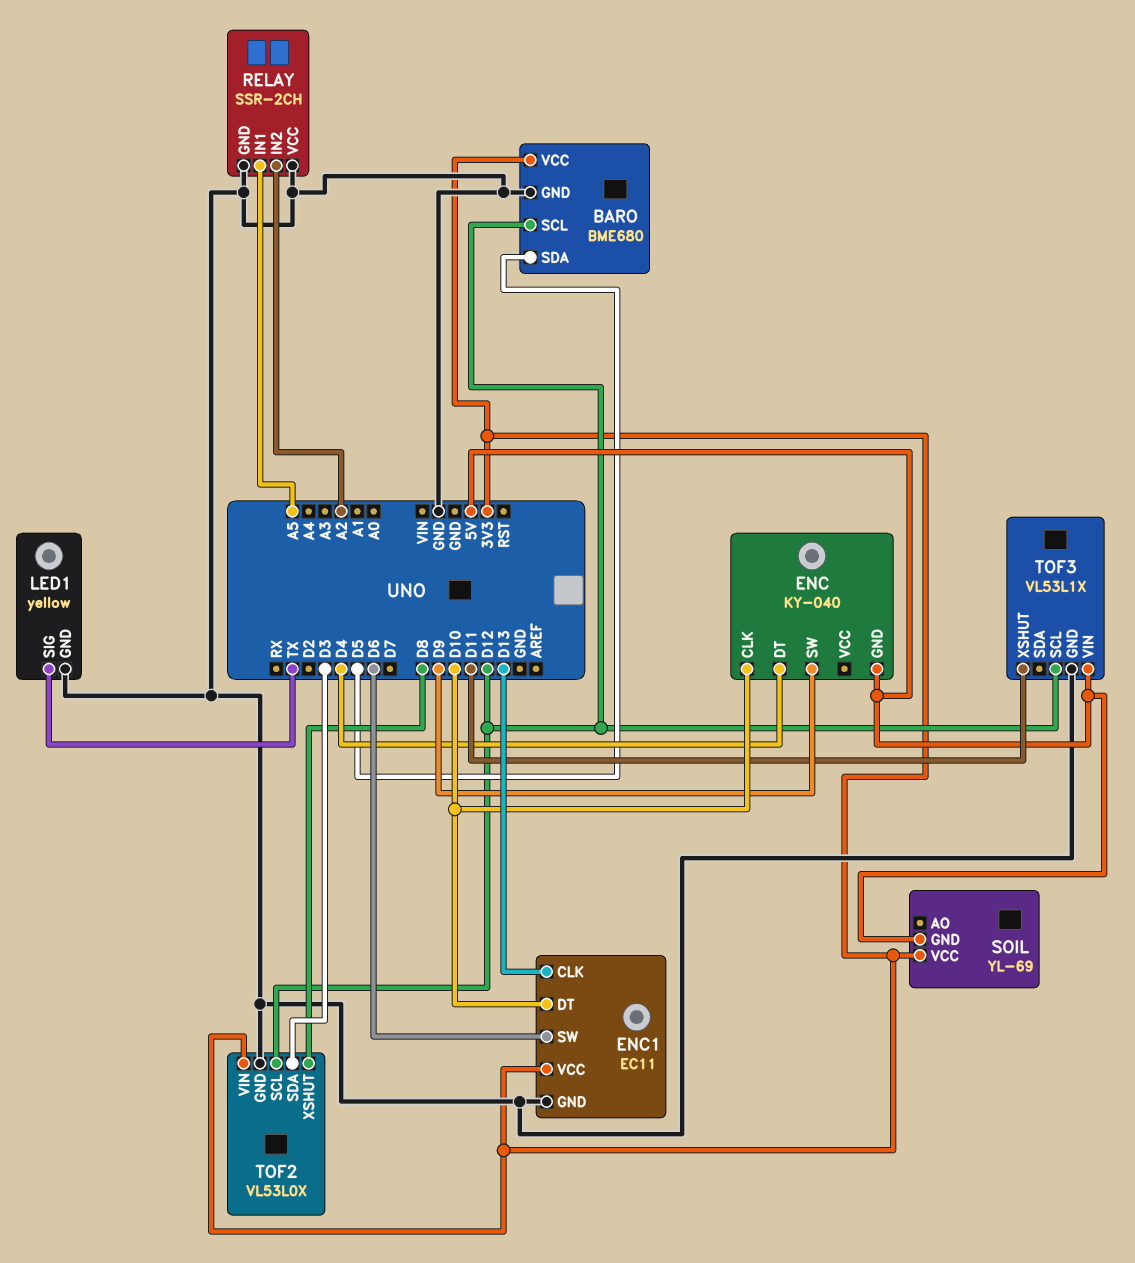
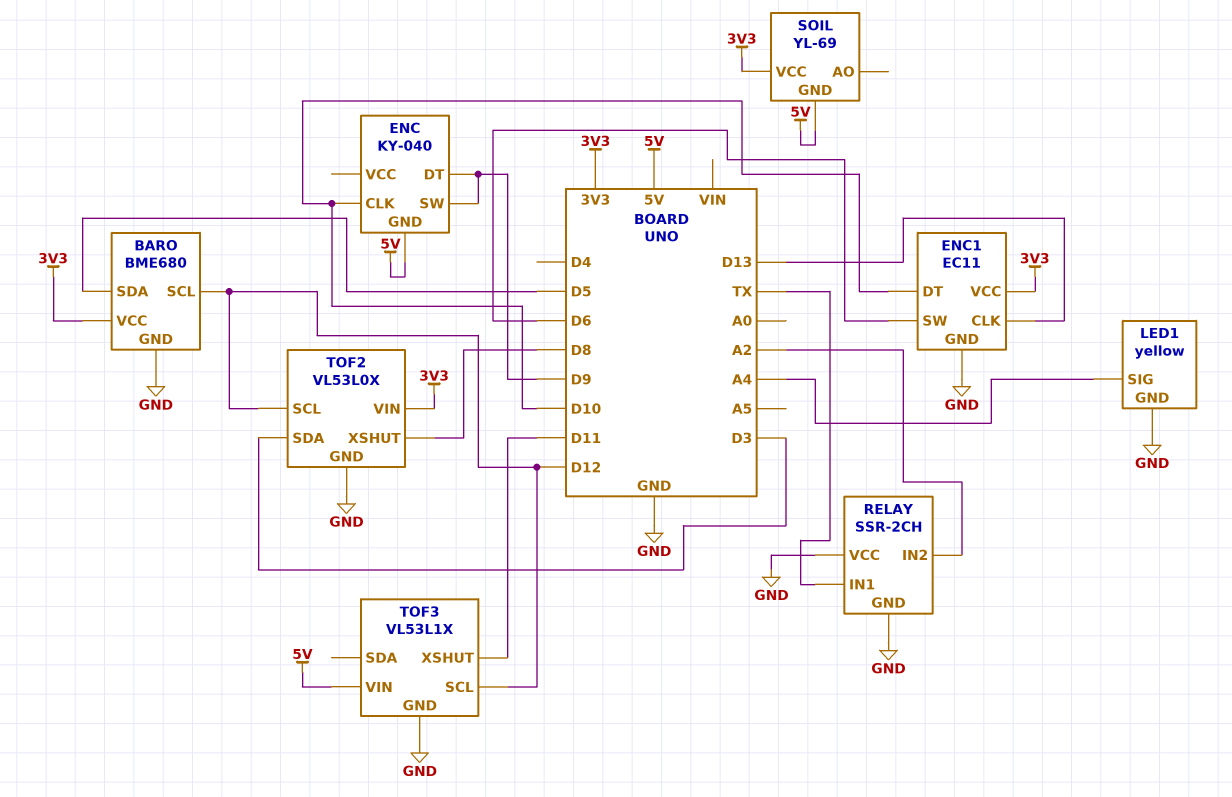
ENC pin DT: D4 -> D9
LED1 pin SIG: TX -> A4
RELAY pin IN1: A5 -> TX

